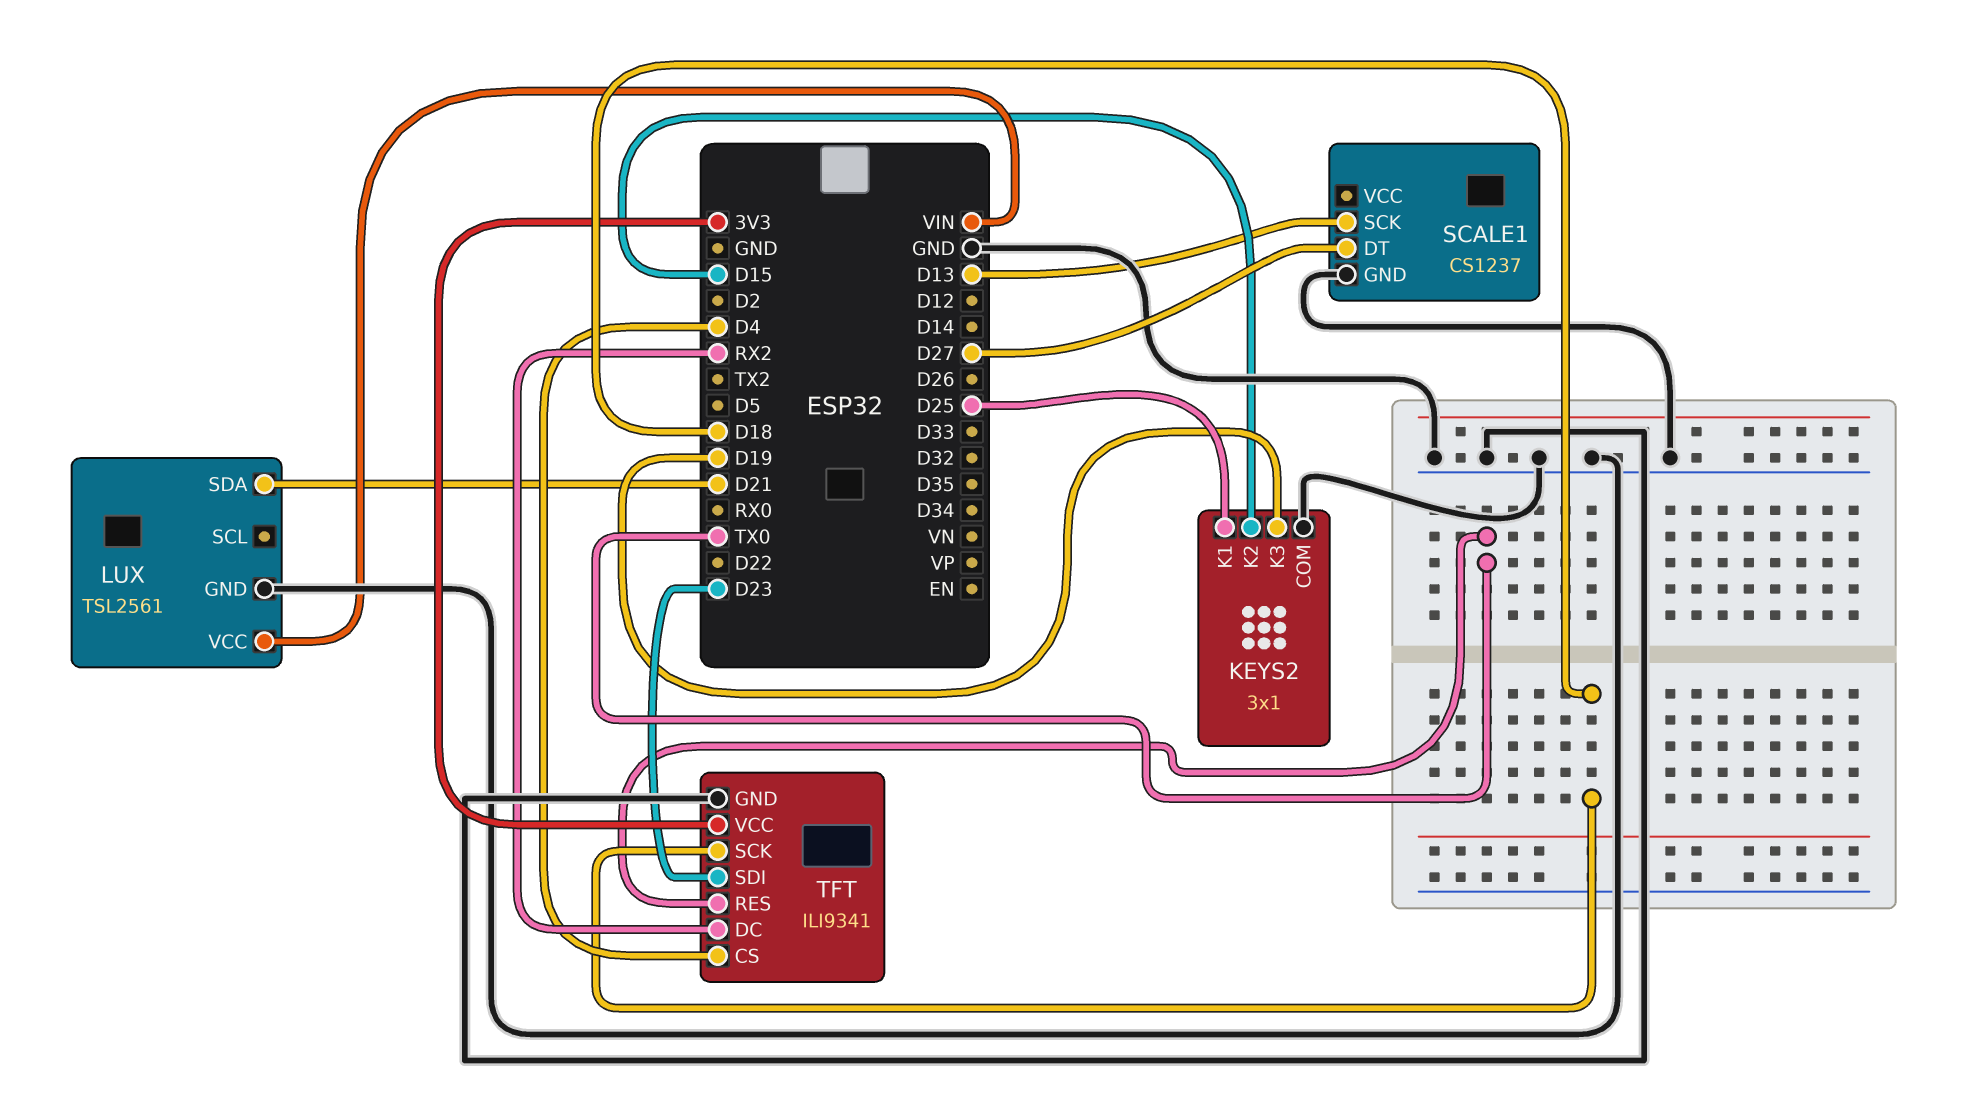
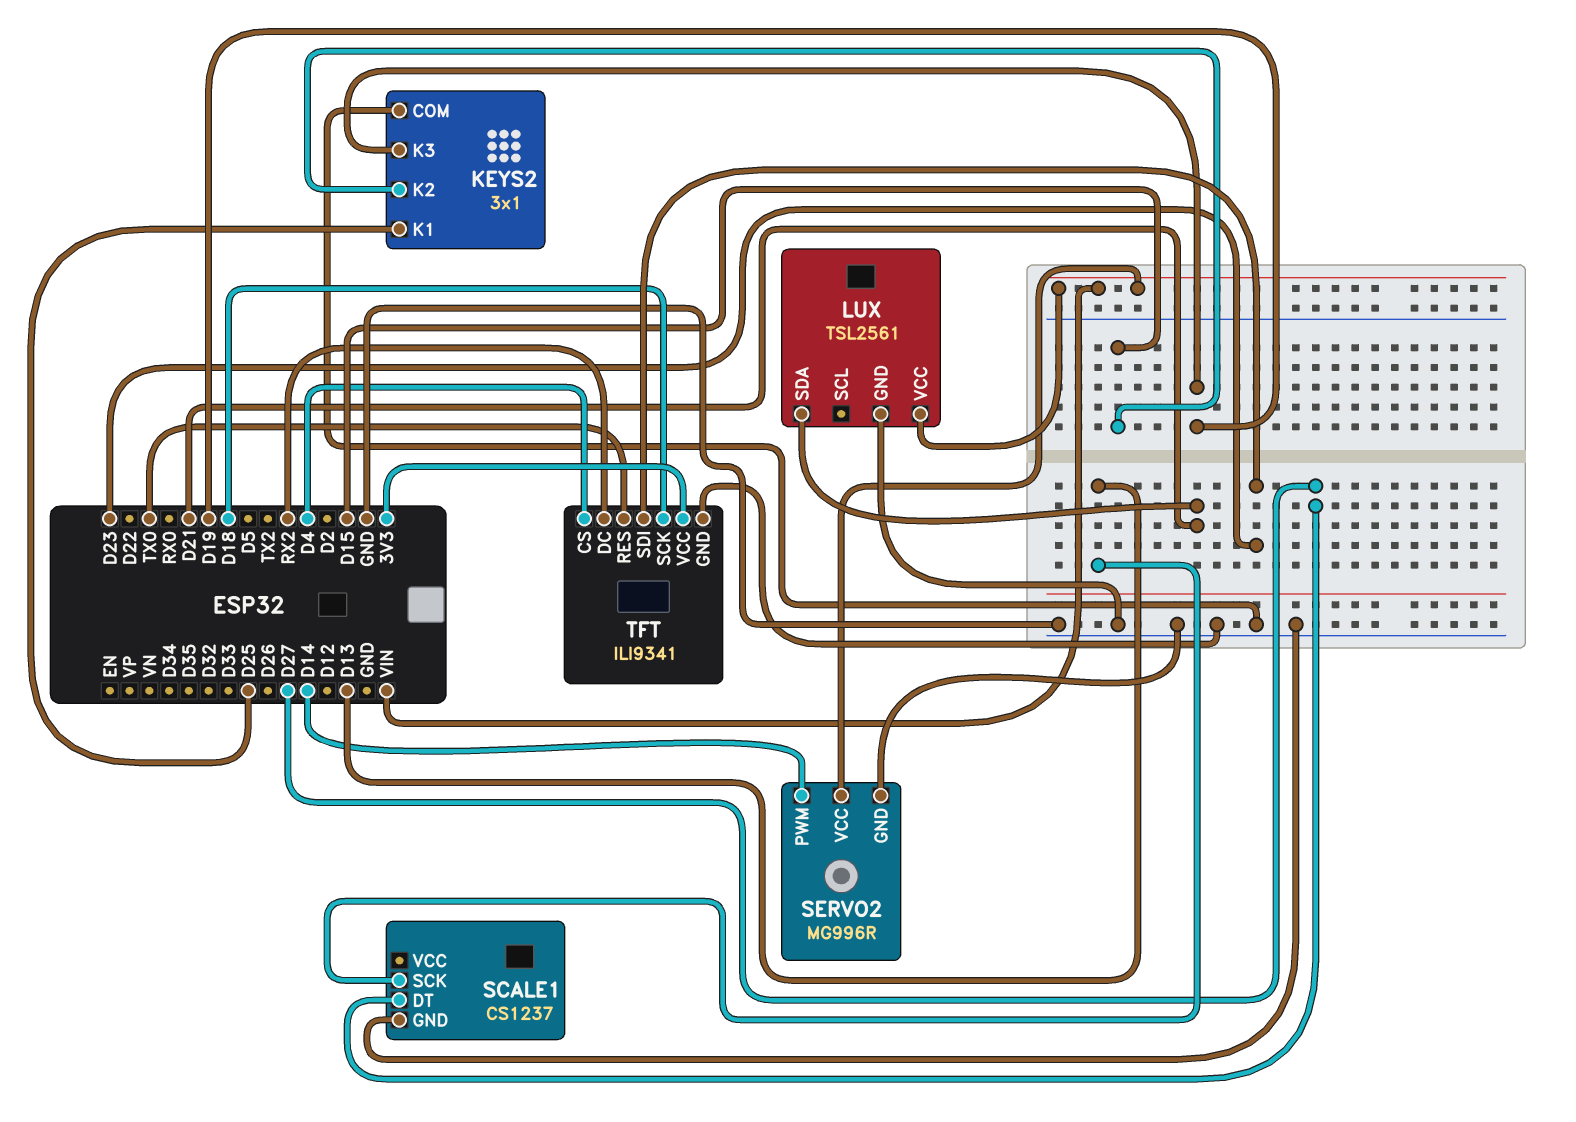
SERVO2: none -> MG996R
SERVO2 pin GND: none -> GND
SERVO2 pin PWM: none -> D14
SERVO2 pin VCC: none -> VIN

